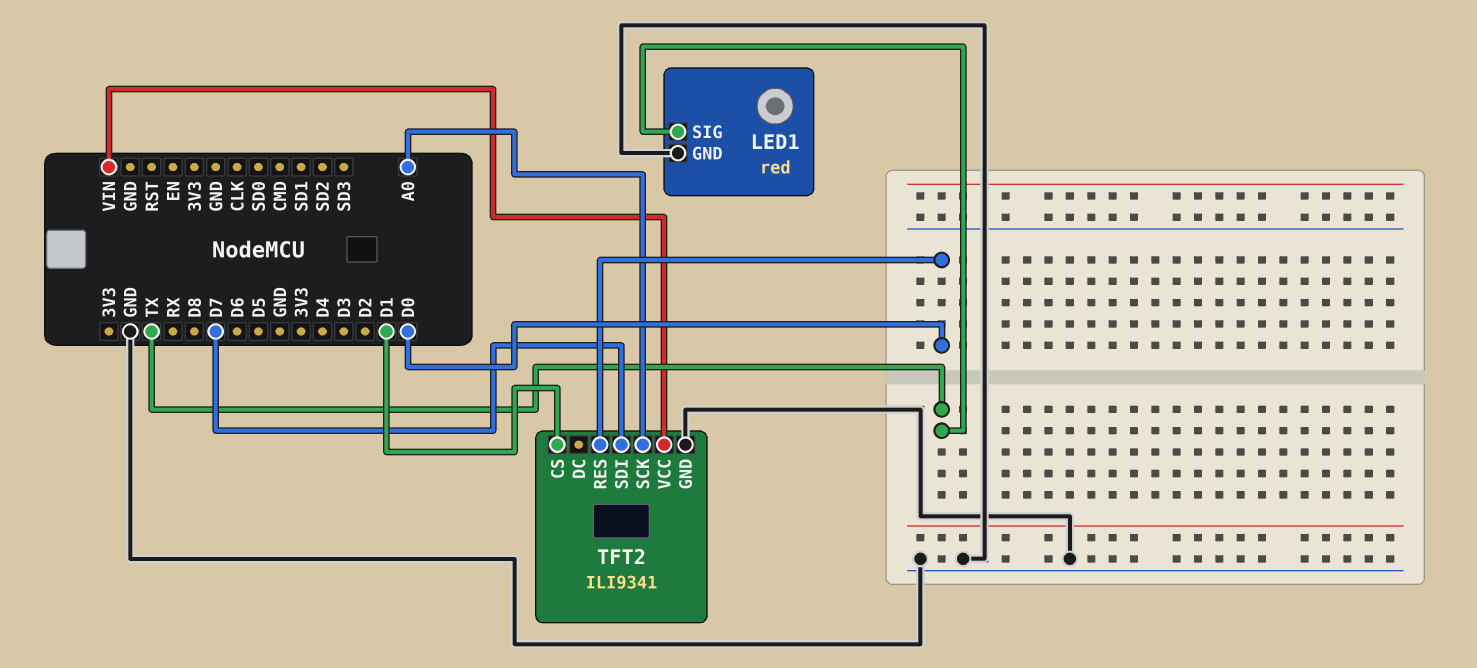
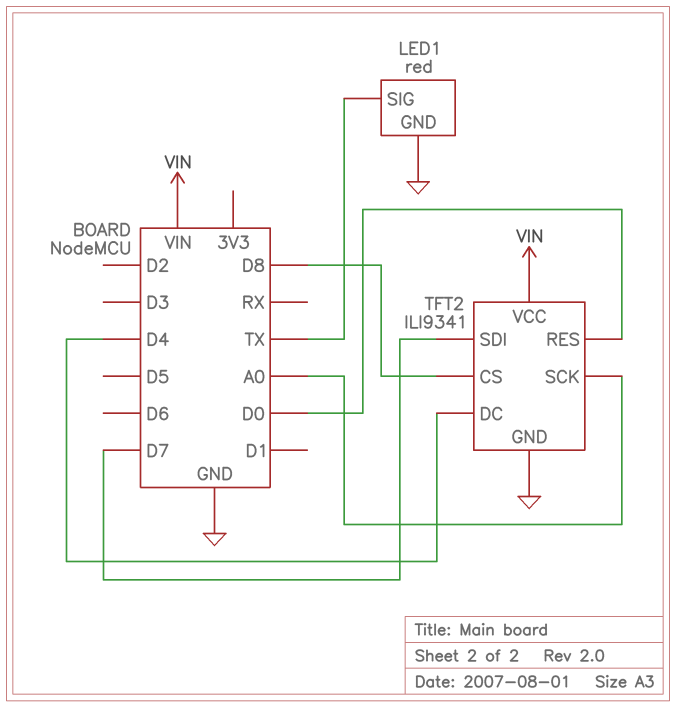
TFT2 pin CS: D1 -> D8
TFT2 pin DC: none -> D4

